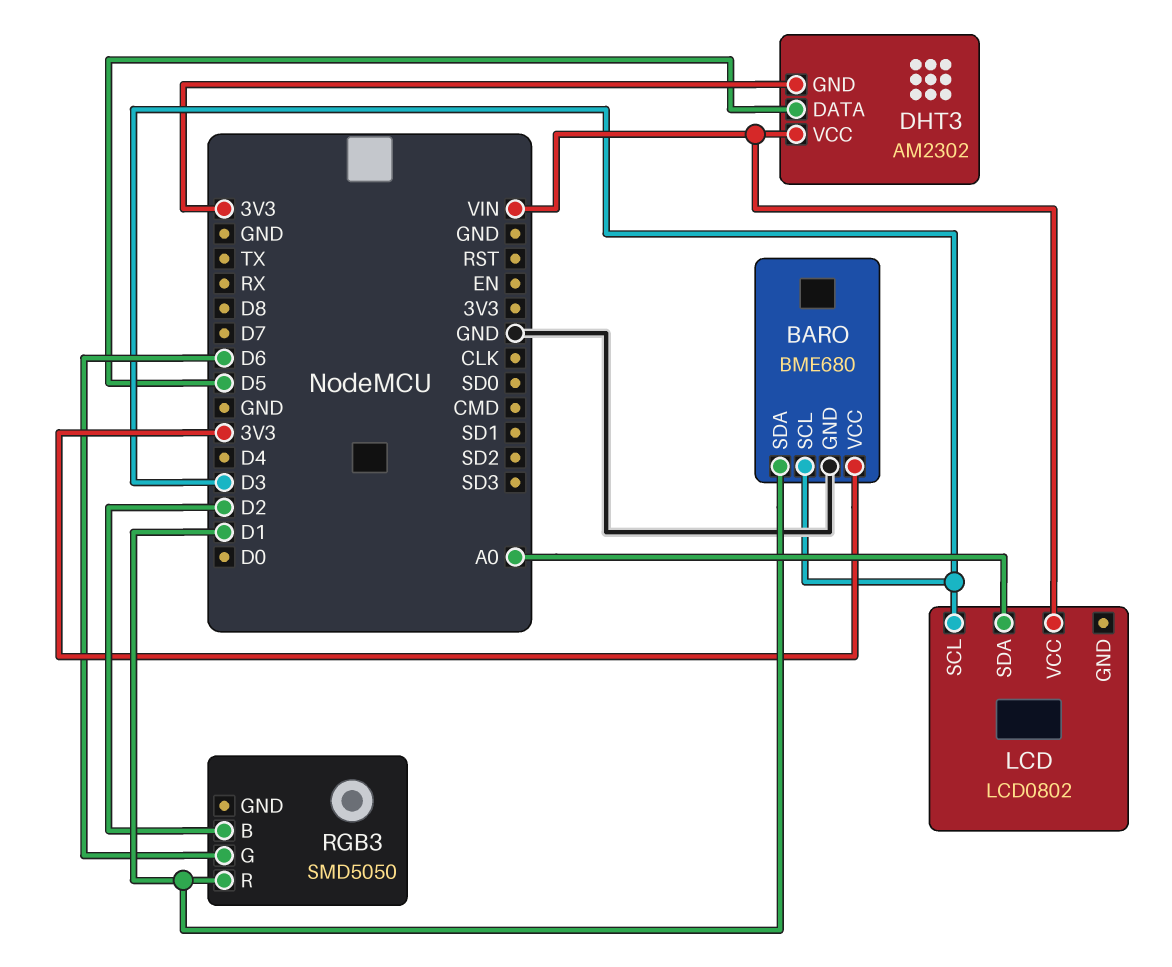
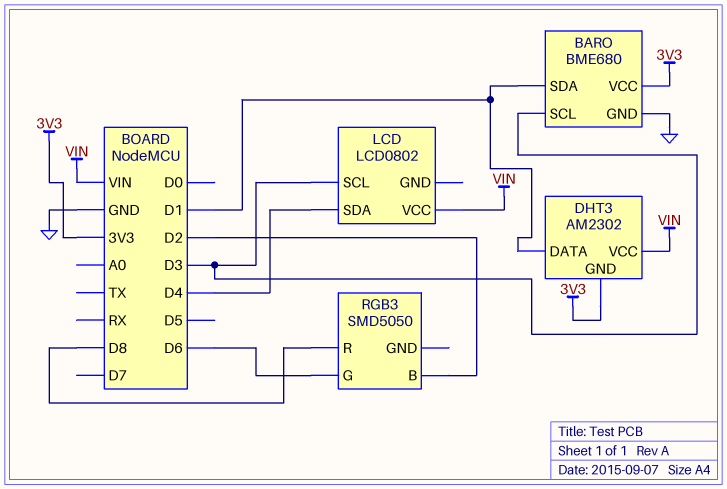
DHT3 pin DATA: D5 -> D1
LCD pin SDA: A0 -> D4
RGB3 pin R: D1 -> D8

